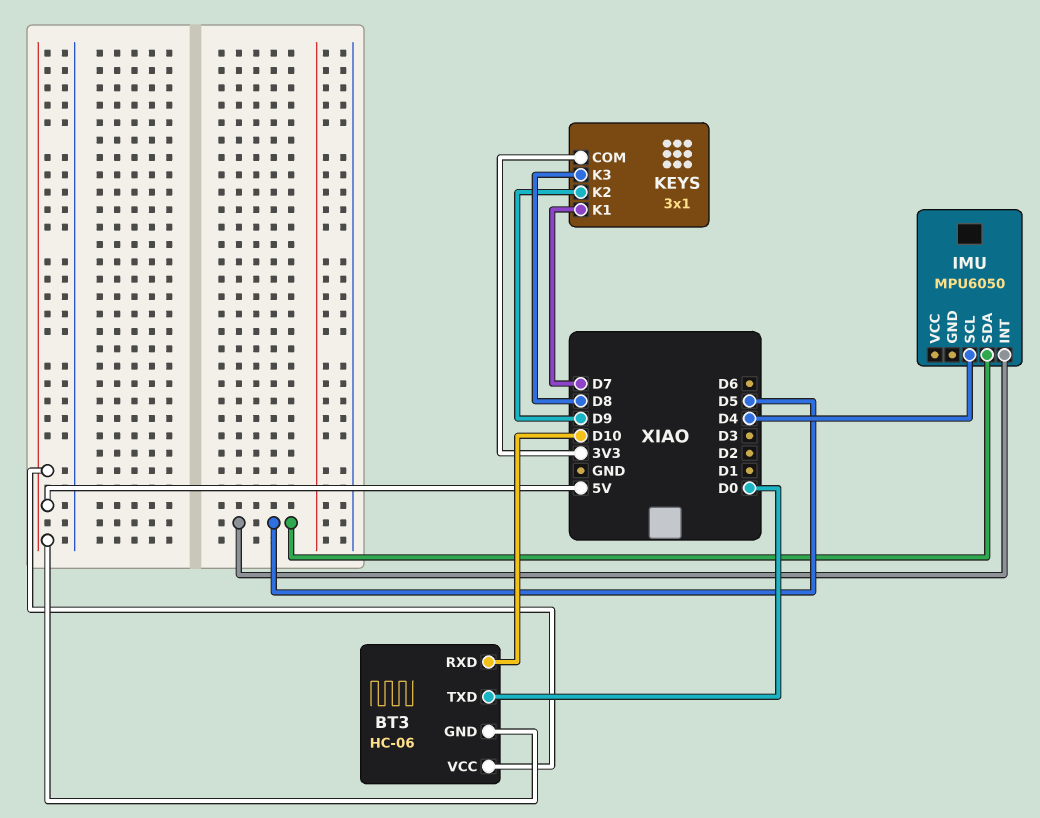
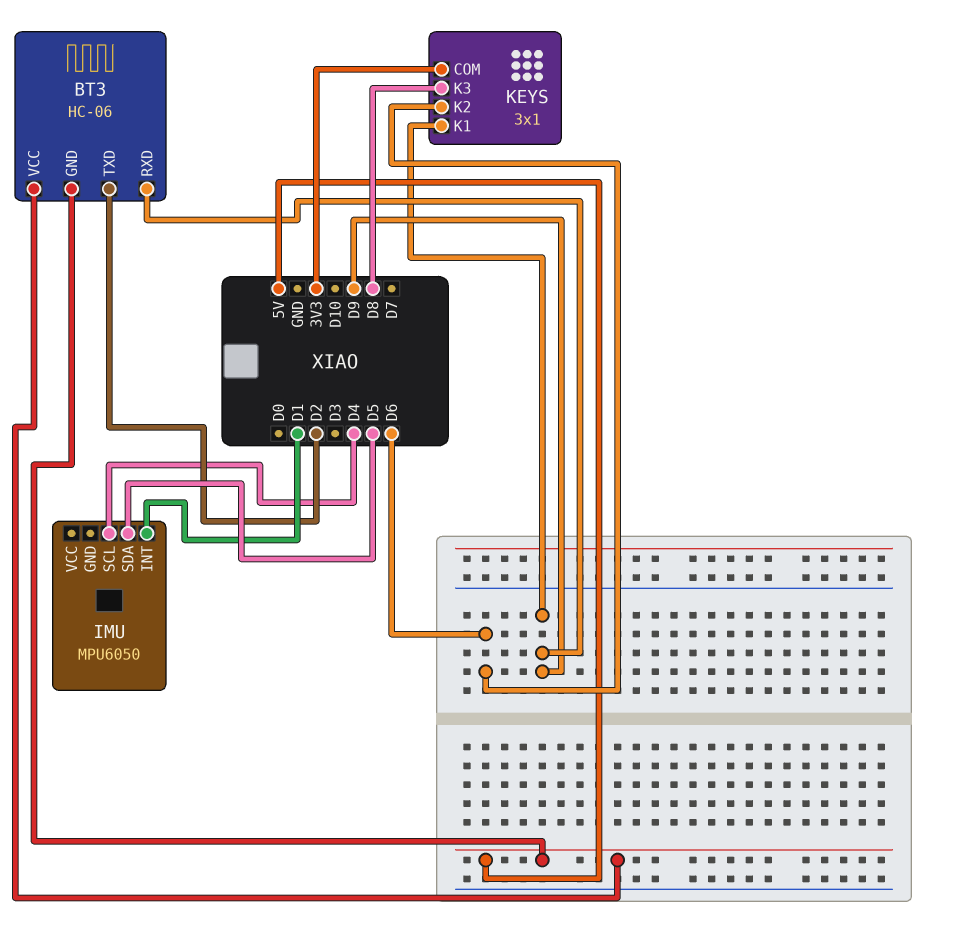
BT3 pin RXD: D10 -> D9
BT3 pin TXD: D0 -> D2
IMU pin INT: D5 -> D1
KEYS pin K1: D7 -> D9
KEYS pin K2: D9 -> D6

